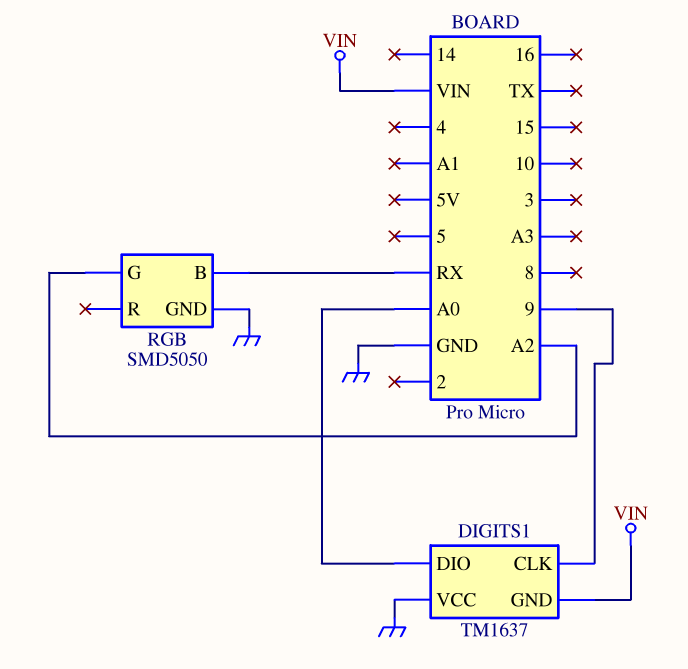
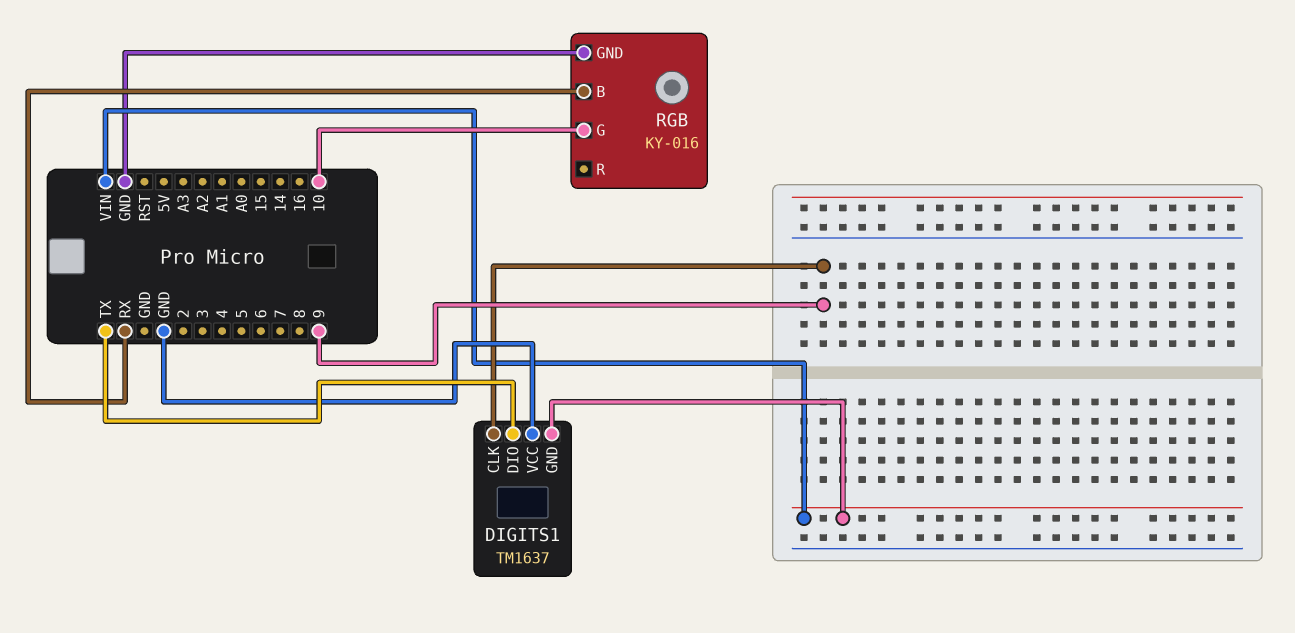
DIGITS1 pin DIO: A0 -> TX
RGB: SMD5050 -> KY-016
RGB pin G: A2 -> 10

